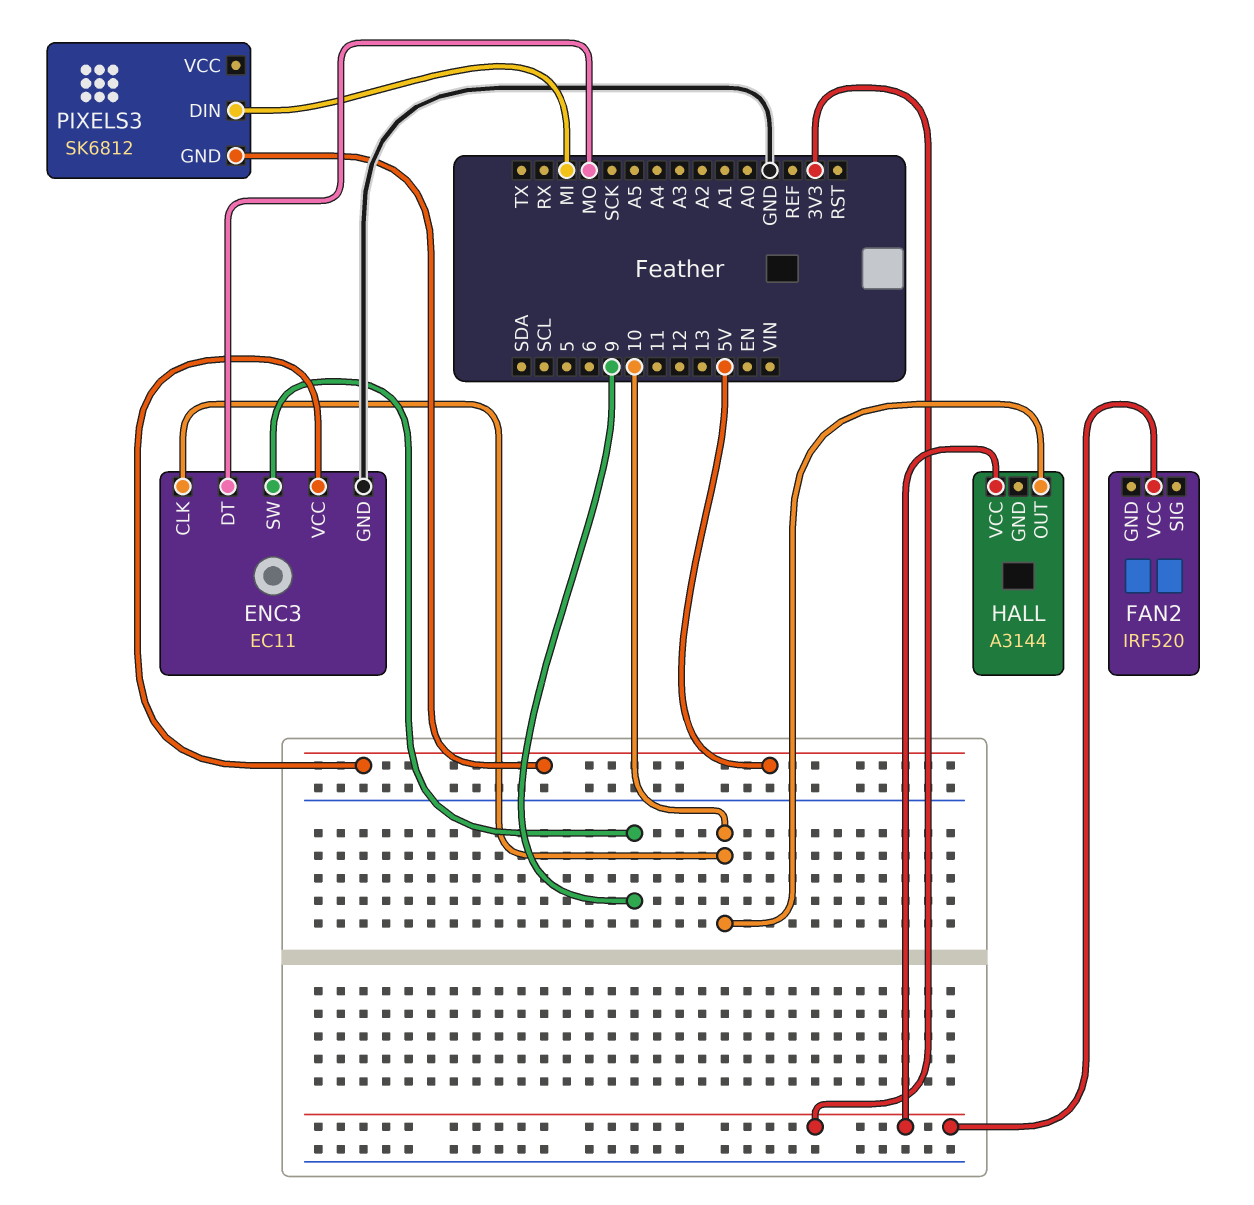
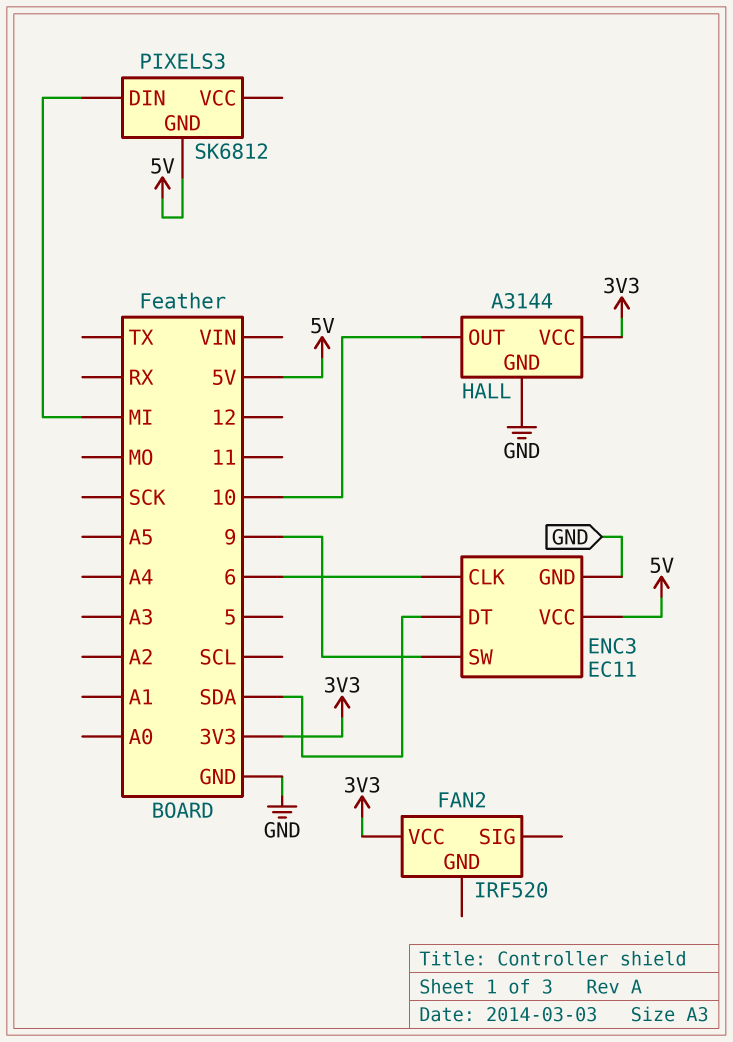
ENC3 pin CLK: 10 -> 6
ENC3 pin DT: MO -> SDA
HALL pin GND: none -> GND

